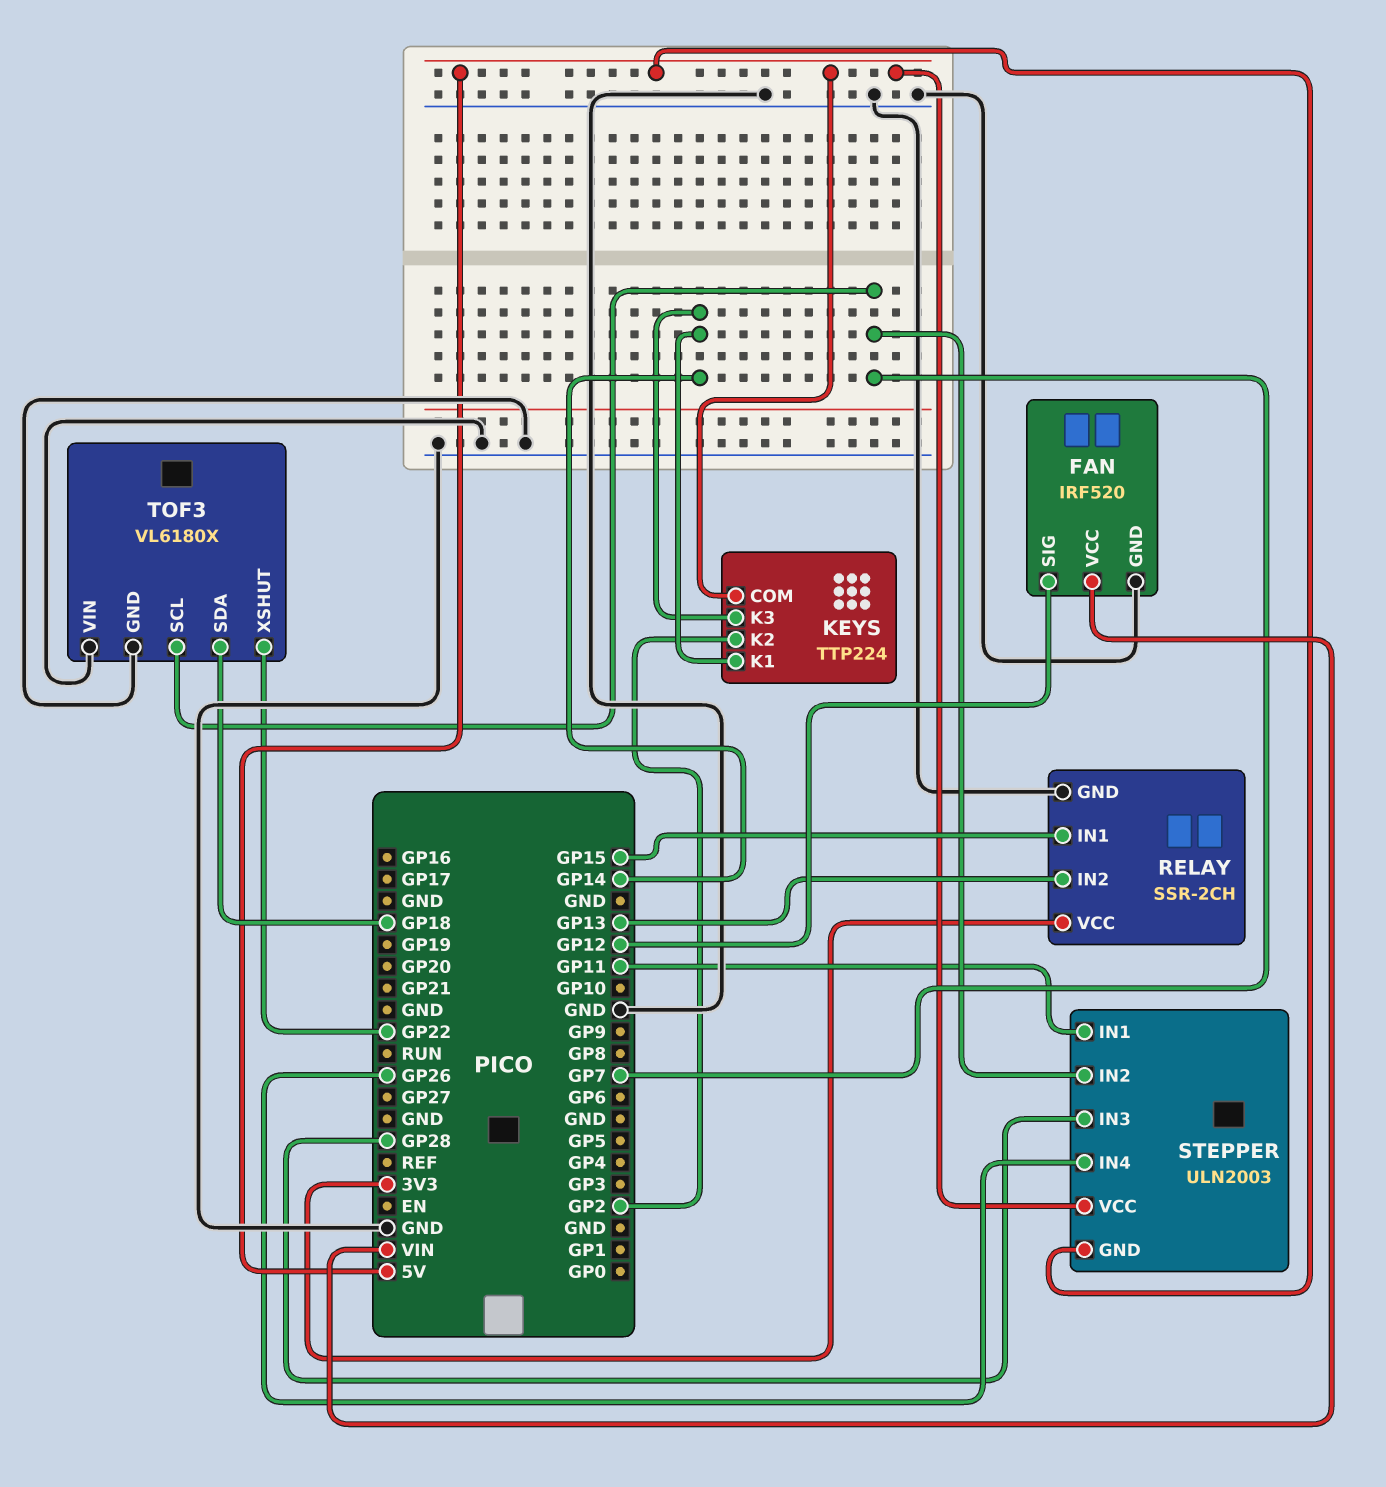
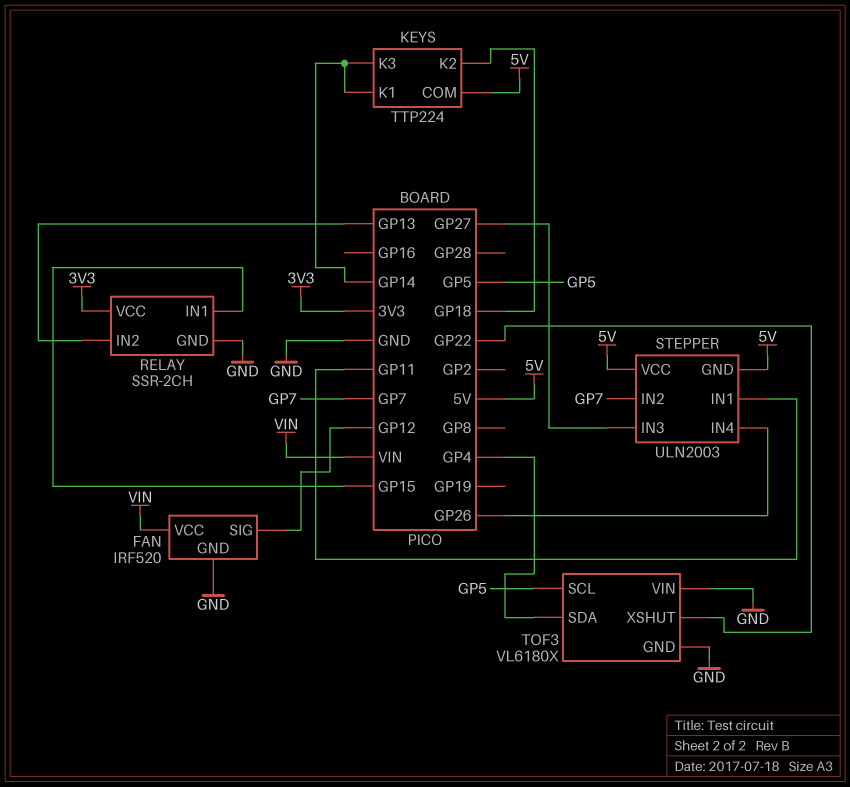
KEYS pin K2: GP2 -> GP18
STEPPER pin IN3: GP28 -> GP27
TOF3 pin SCL: GP7 -> GP5
TOF3 pin SDA: GP18 -> GP4

